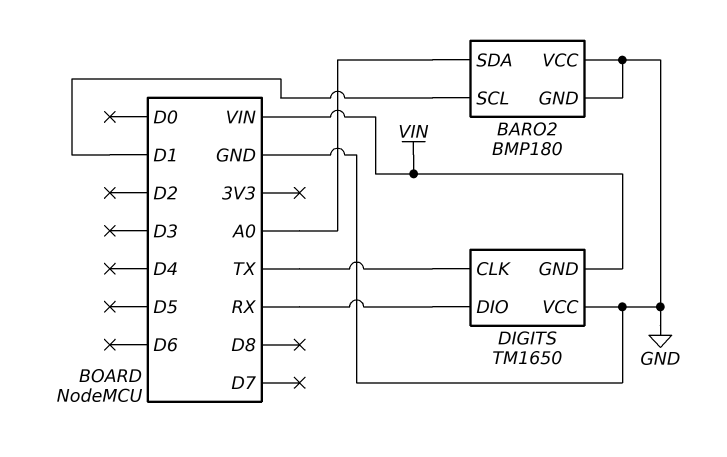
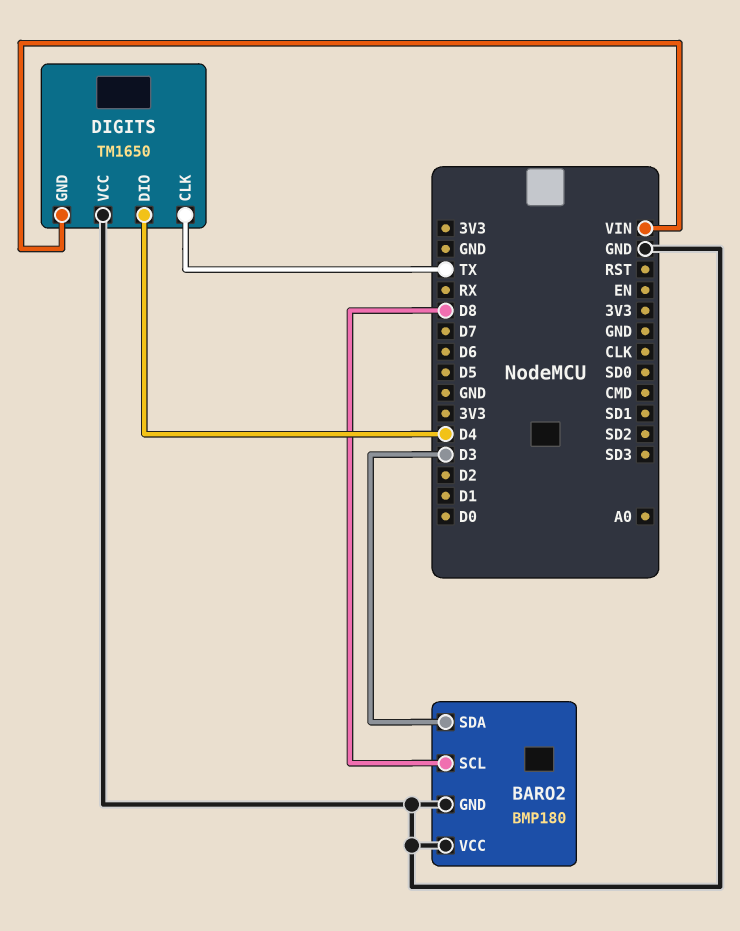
BARO2 pin SCL: D1 -> D8
BARO2 pin SDA: A0 -> D3
DIGITS pin DIO: RX -> D4

